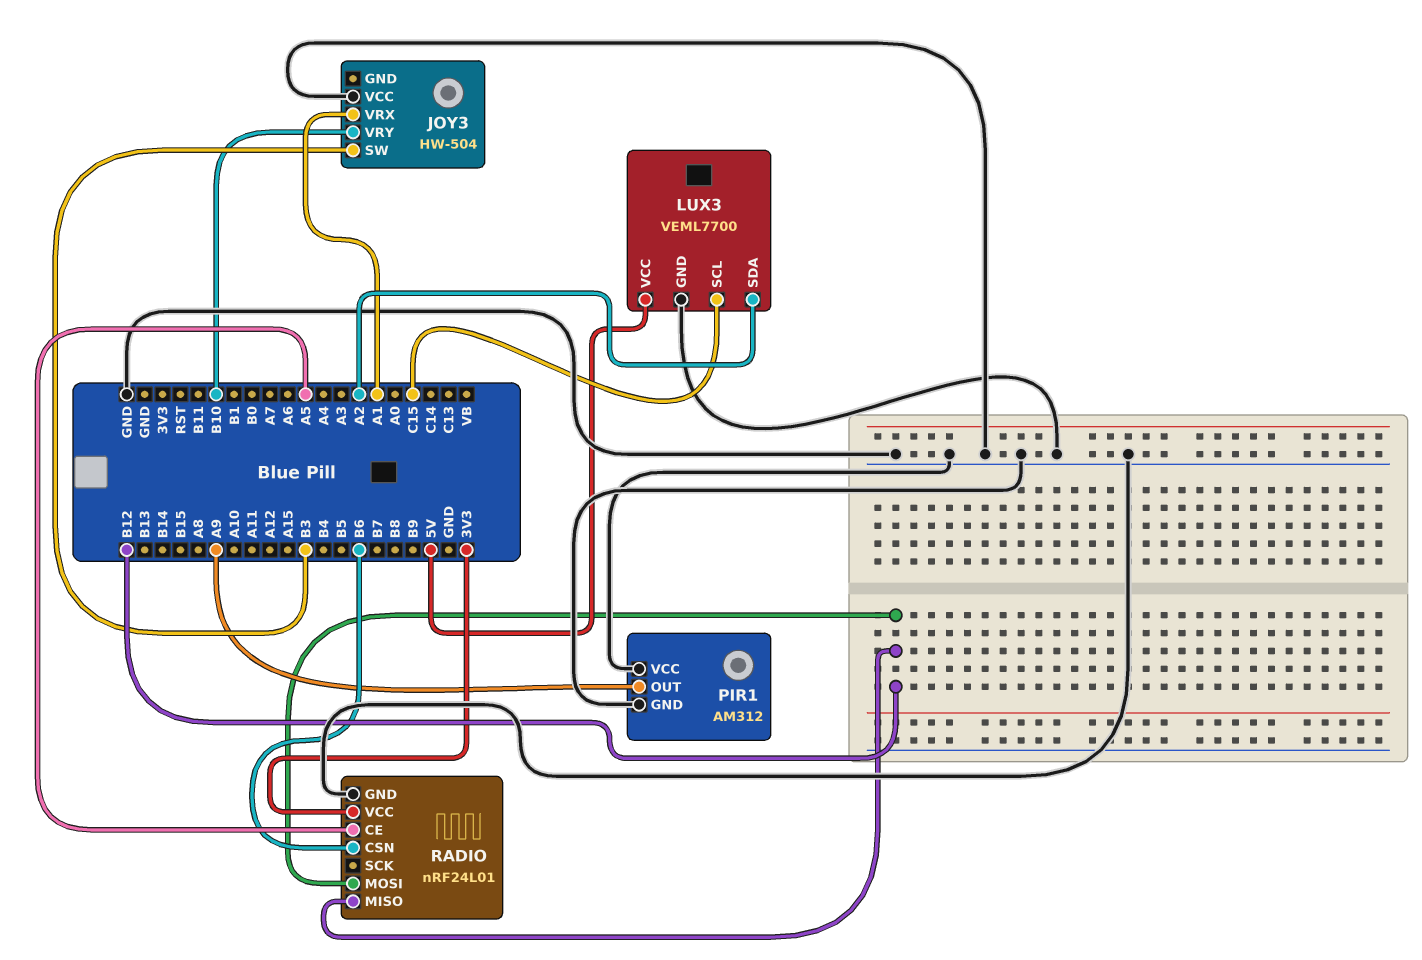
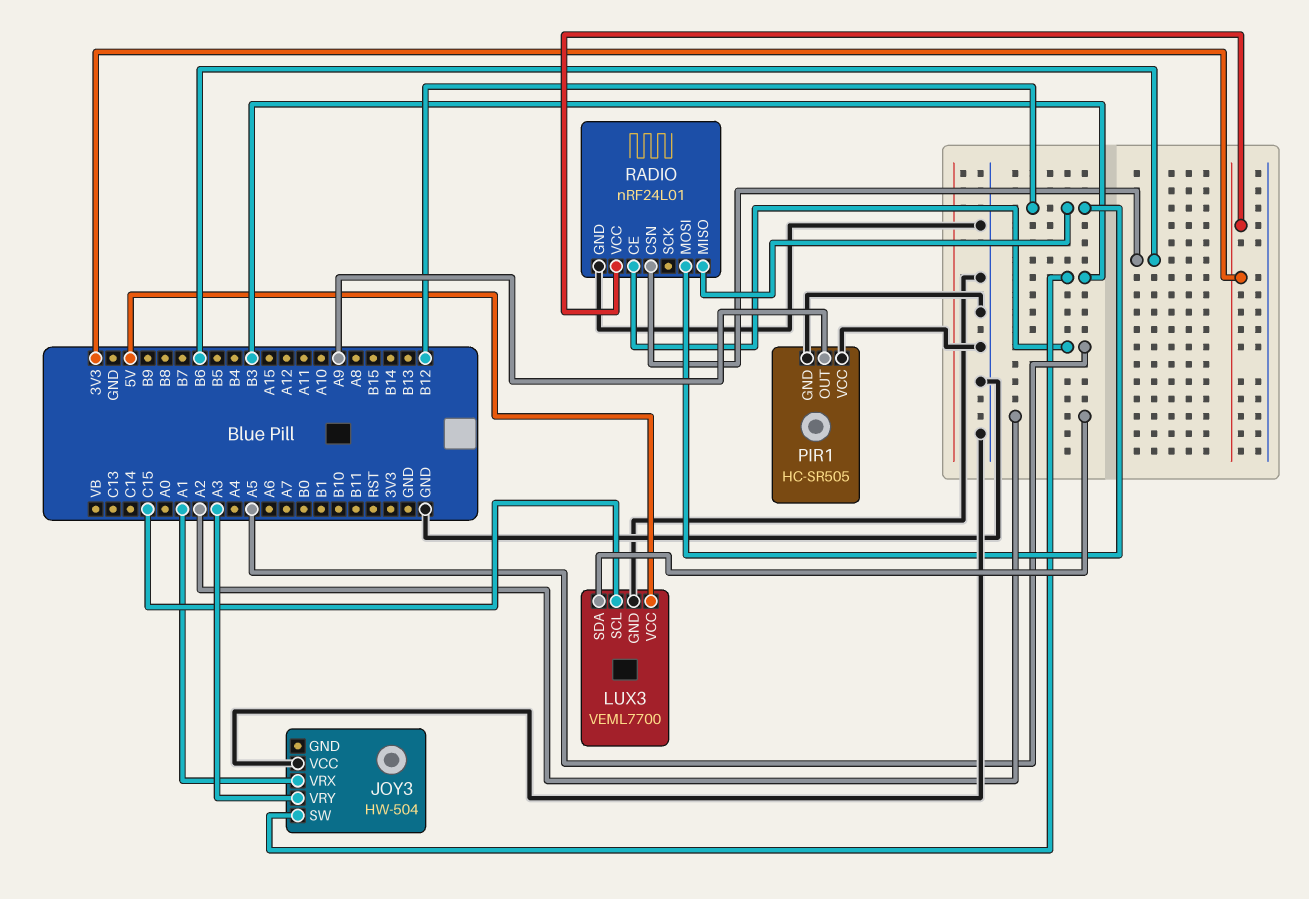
JOY3 pin VRY: B10 -> A3
PIR1: AM312 -> HC-SR505

